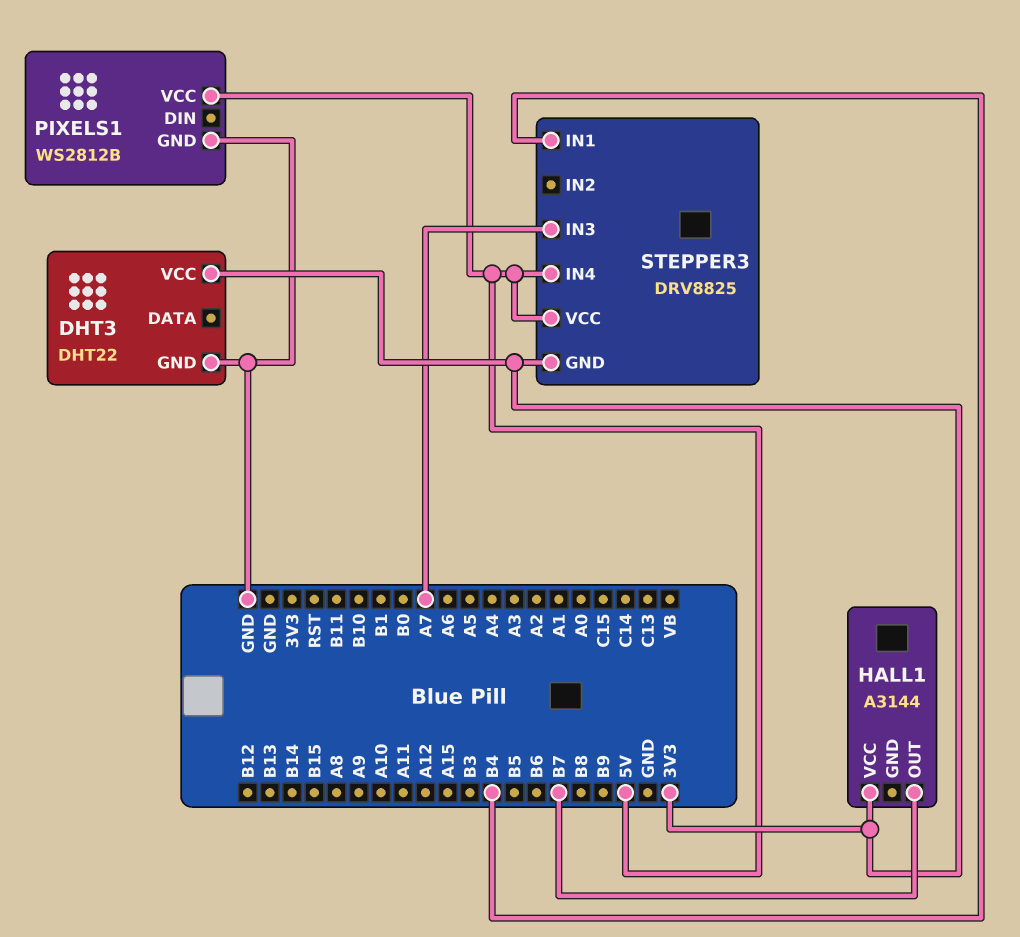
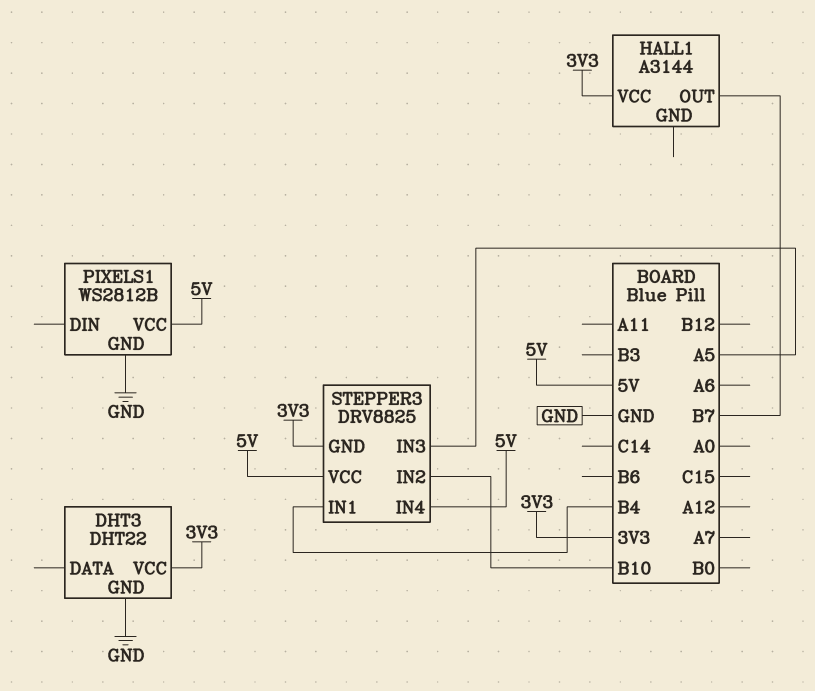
STEPPER3 pin IN2: none -> B10
STEPPER3 pin IN3: A7 -> A5

